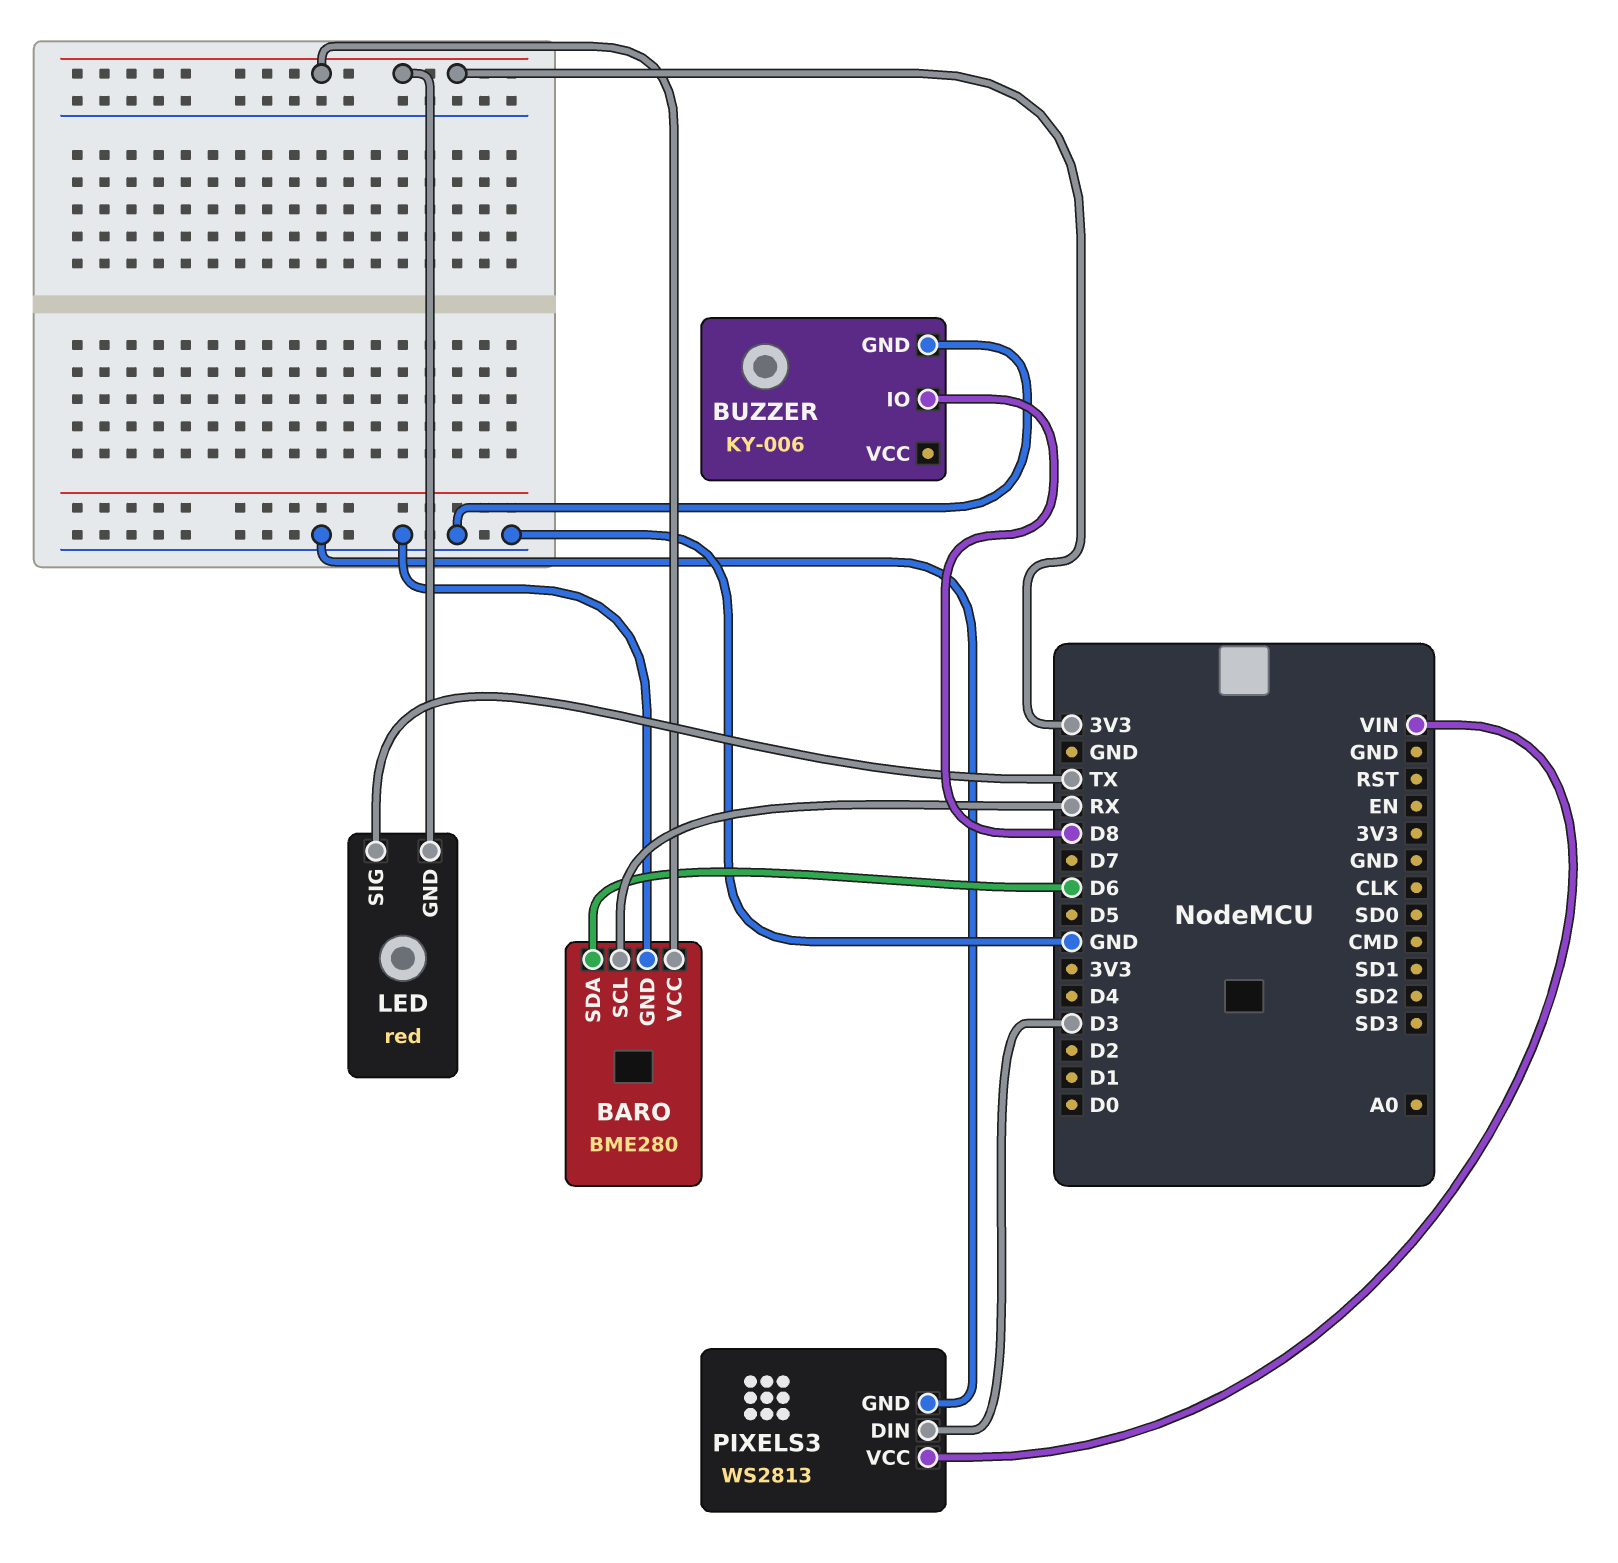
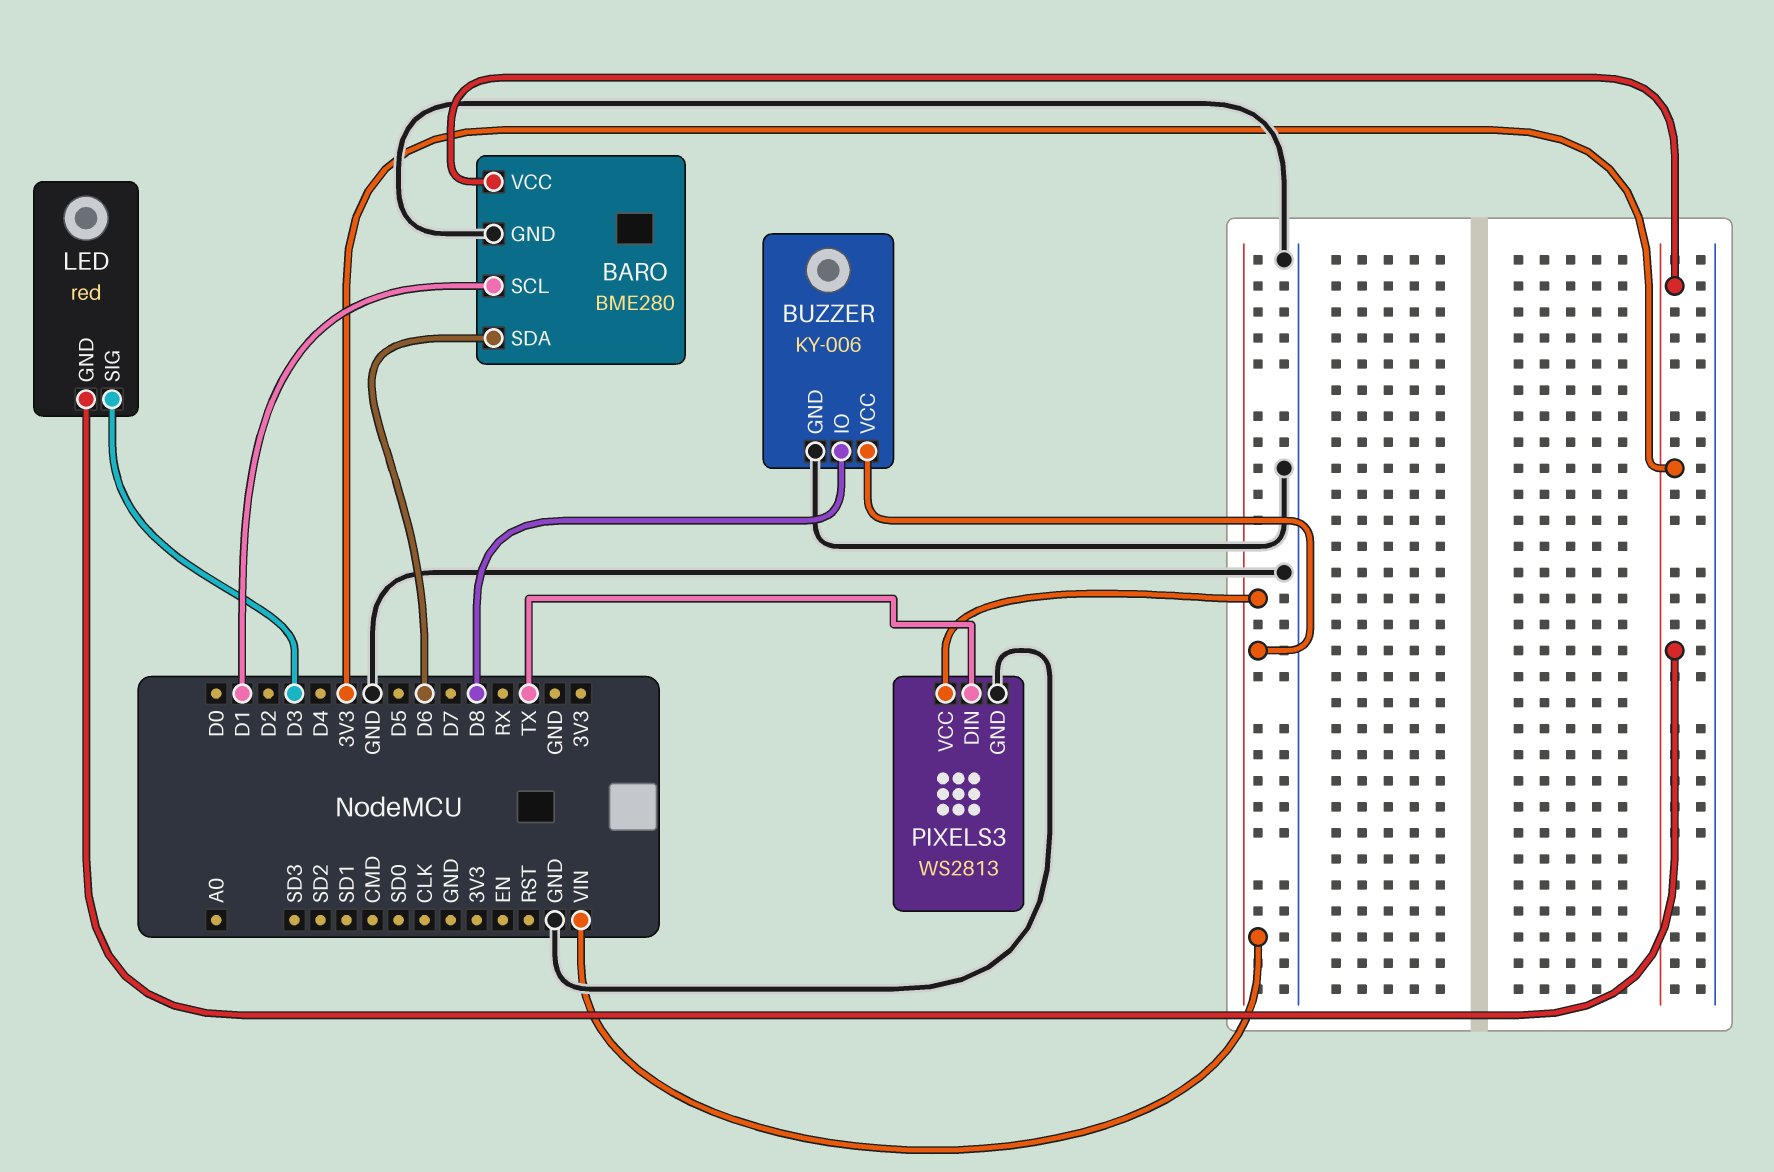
BARO pin SCL: RX -> D1
BUZZER pin VCC: none -> VIN
LED pin SIG: TX -> D3
PIXELS3 pin DIN: D3 -> TX

